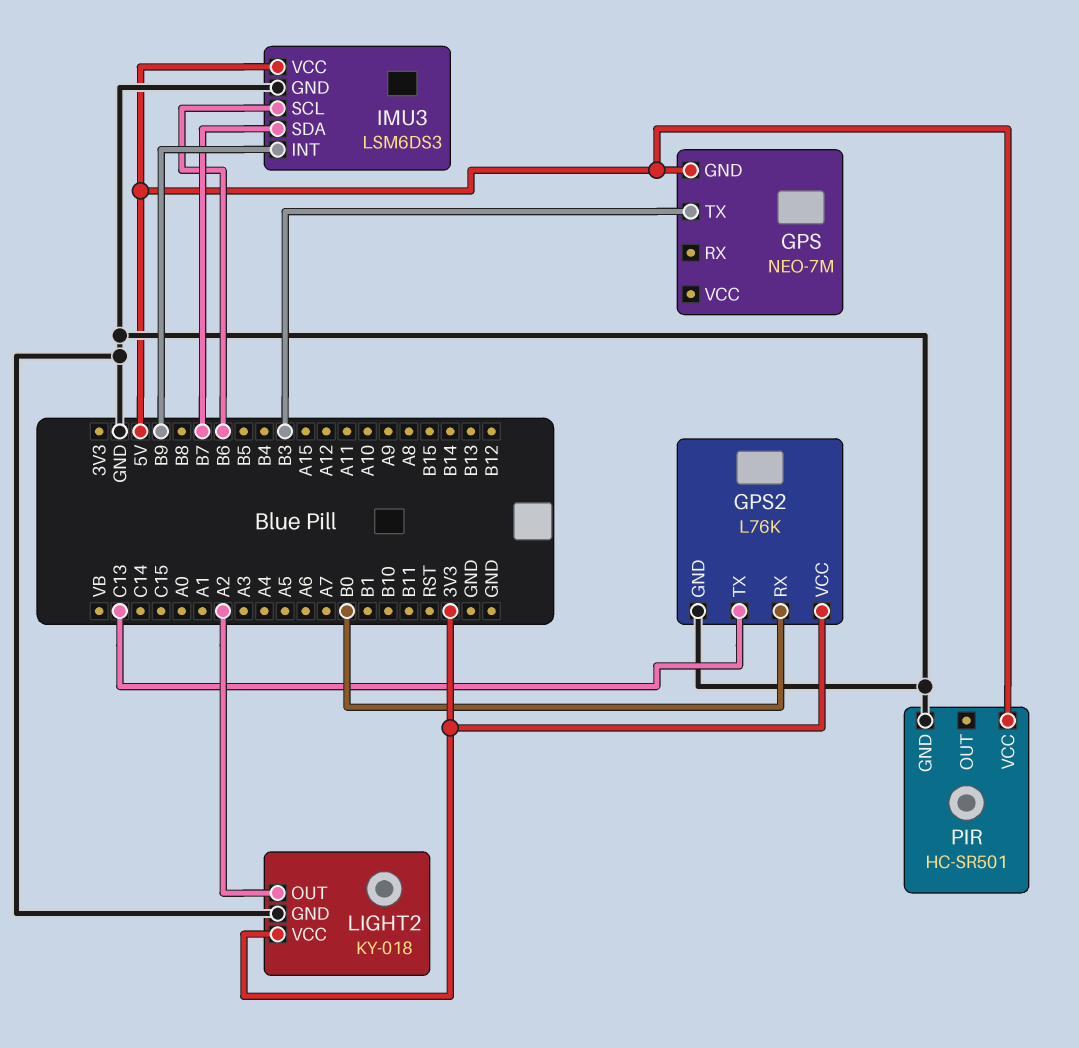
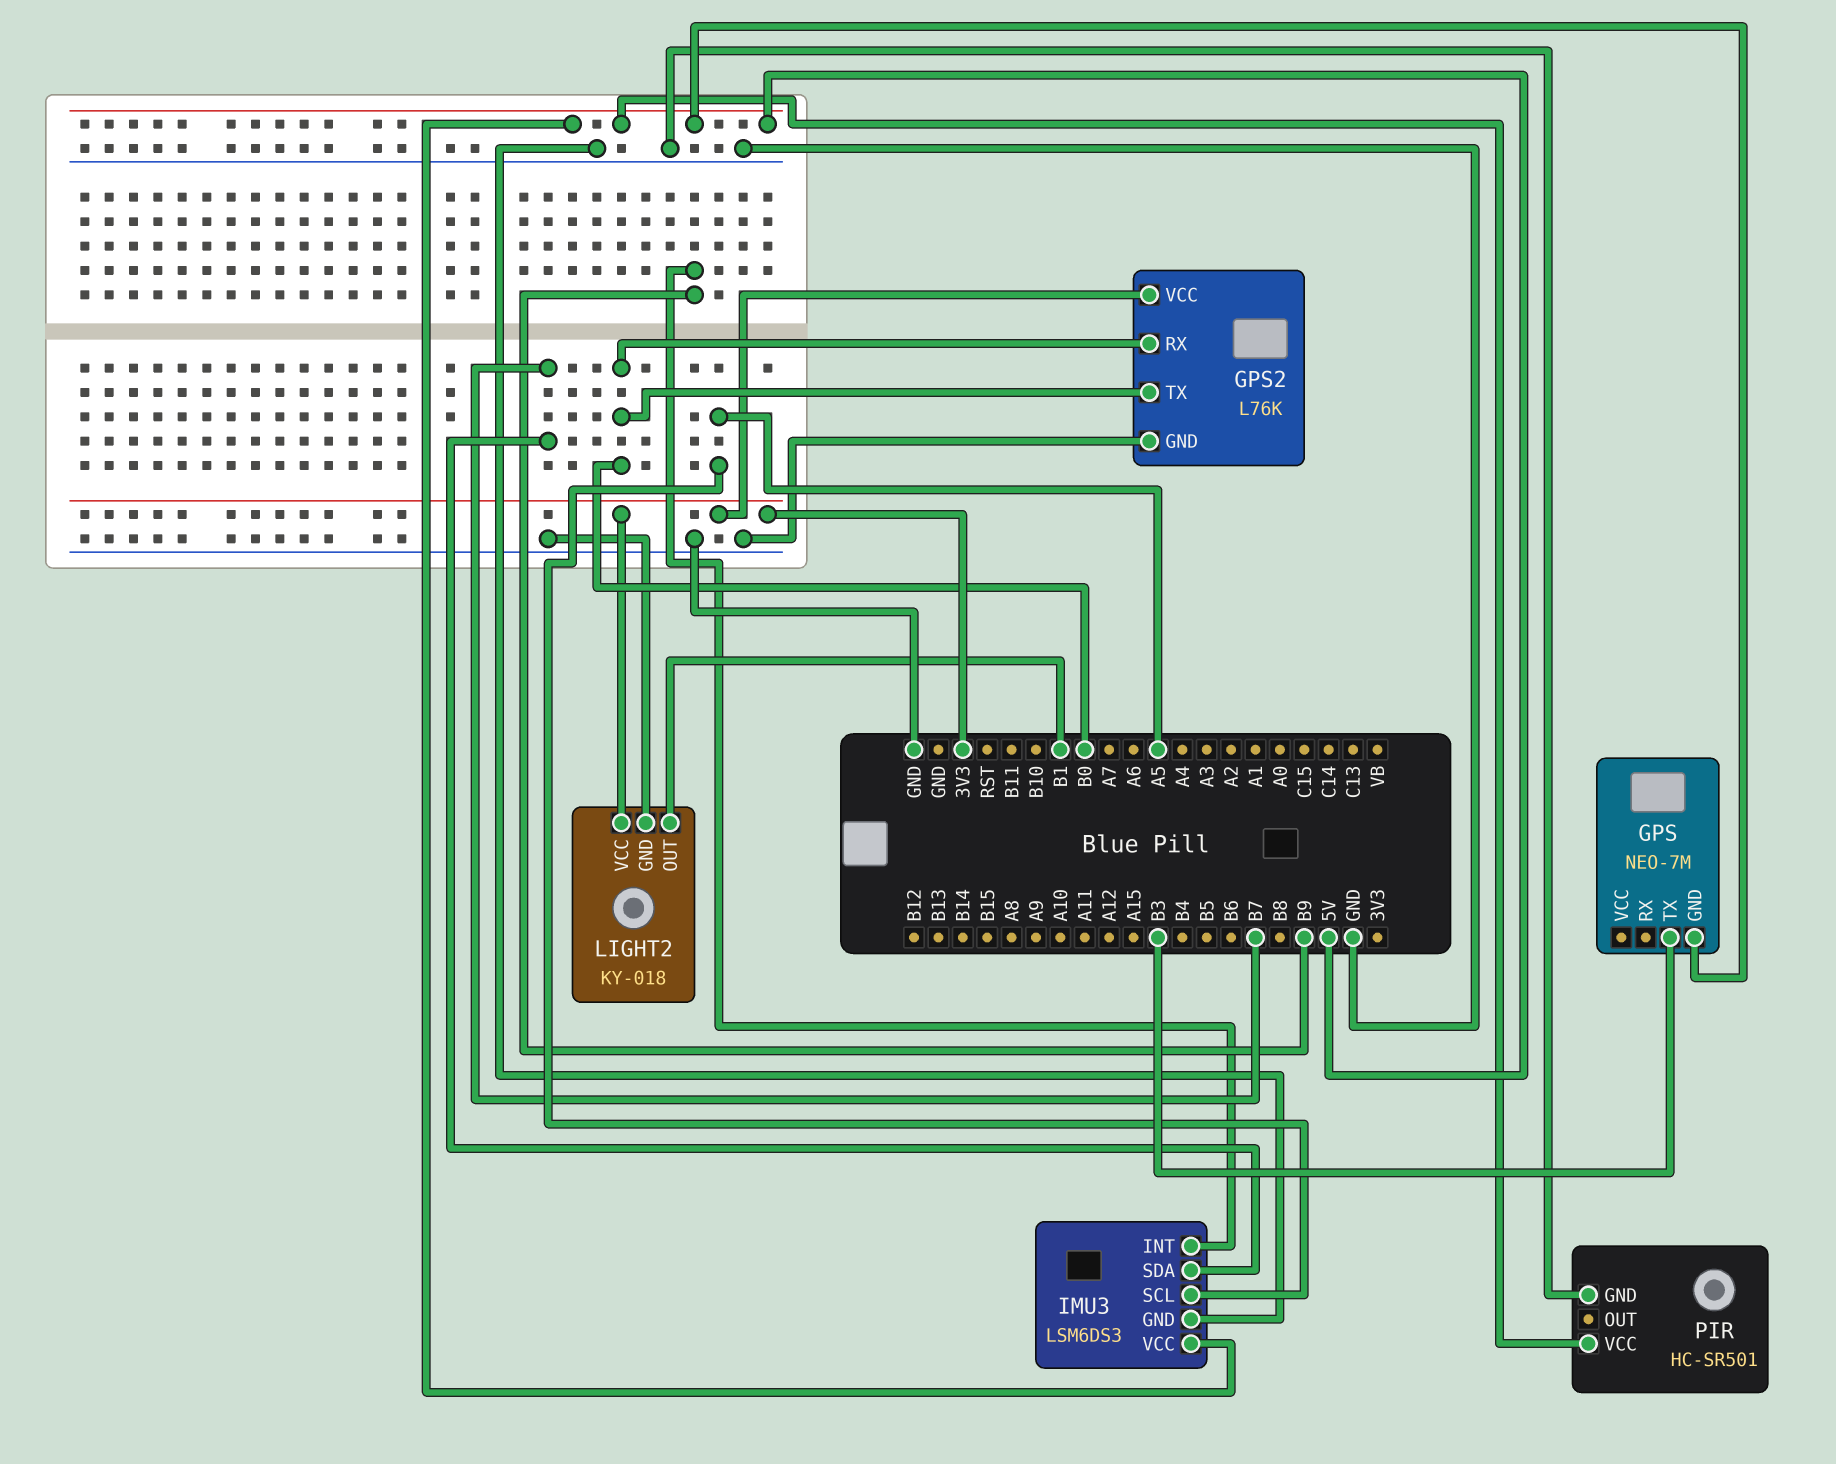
GPS2 pin TX: C13 -> B0
IMU3 pin SCL: B6 -> A5
LIGHT2 pin OUT: A2 -> B1

